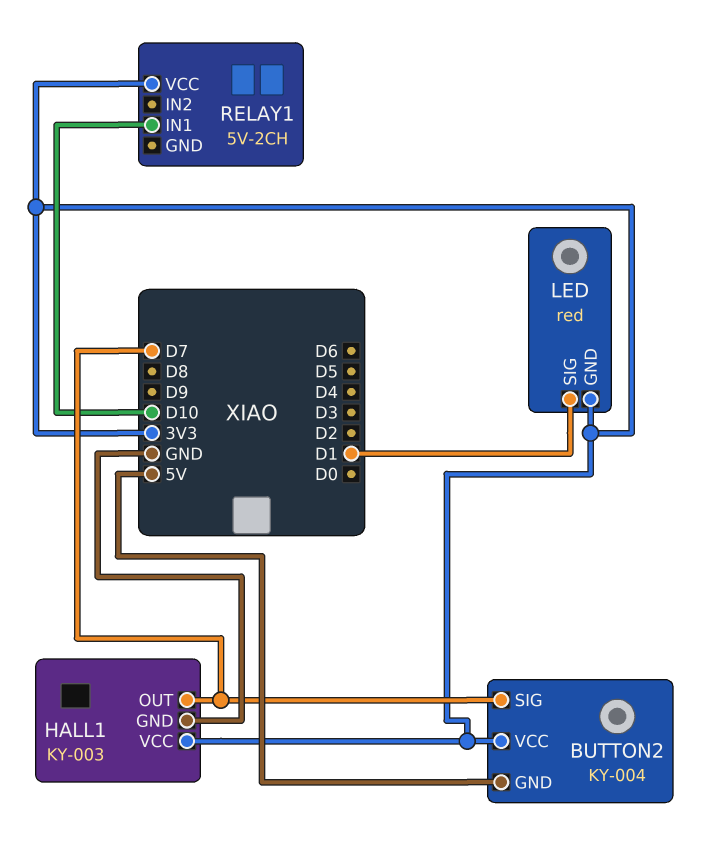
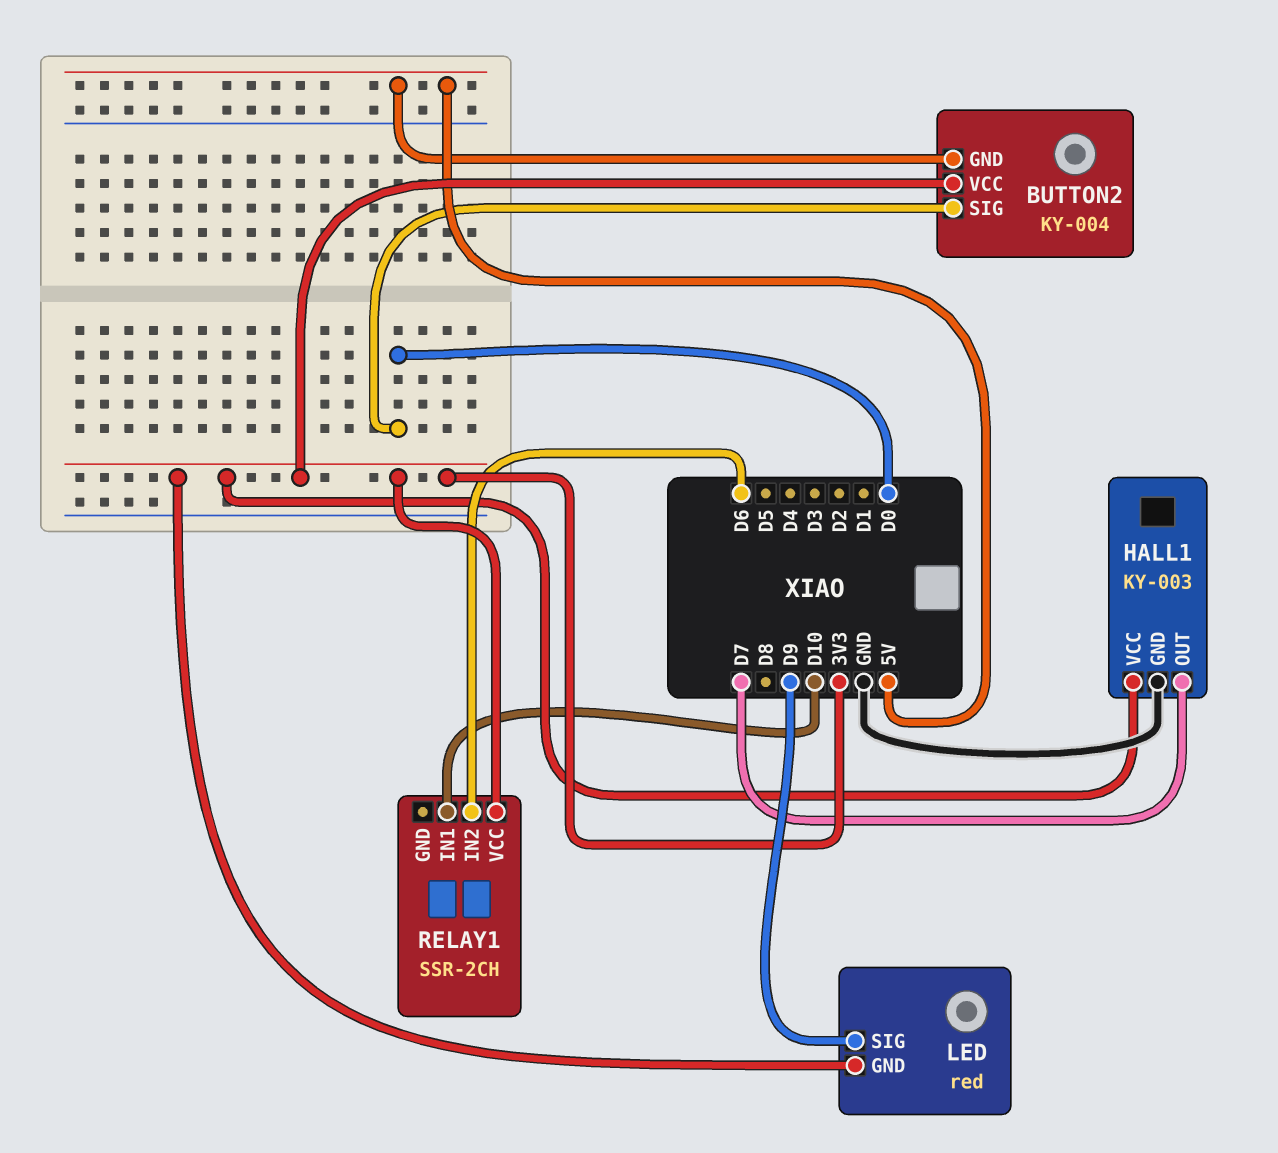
BUTTON2 pin SIG: D7 -> D0
LED pin SIG: D1 -> D9
RELAY1: 5V-2CH -> SSR-2CH
RELAY1 pin IN2: none -> D6

